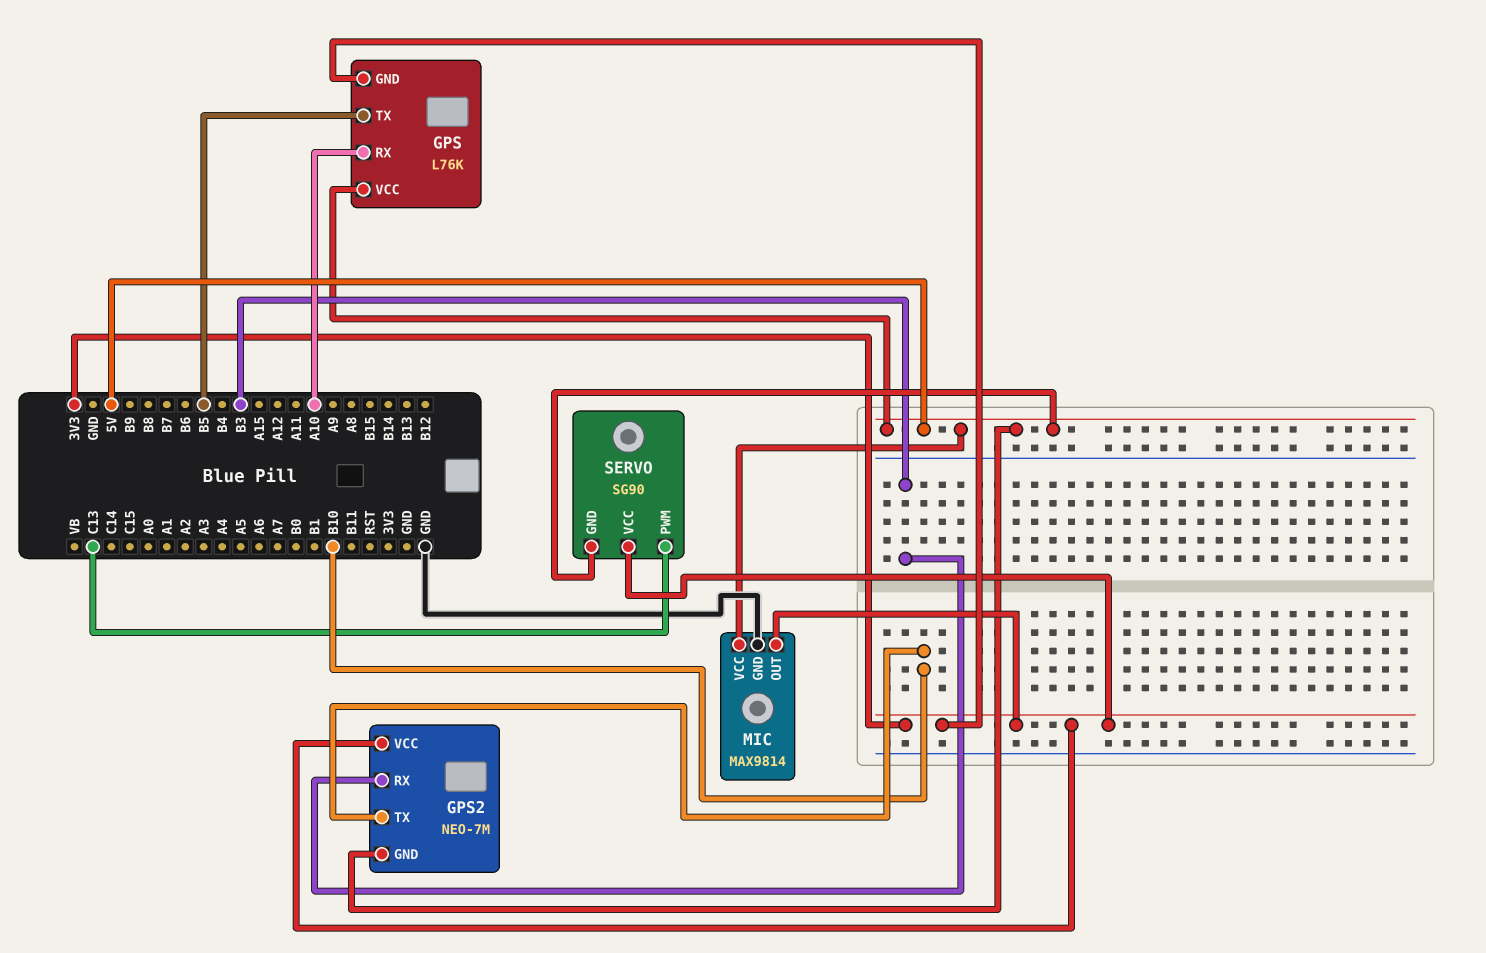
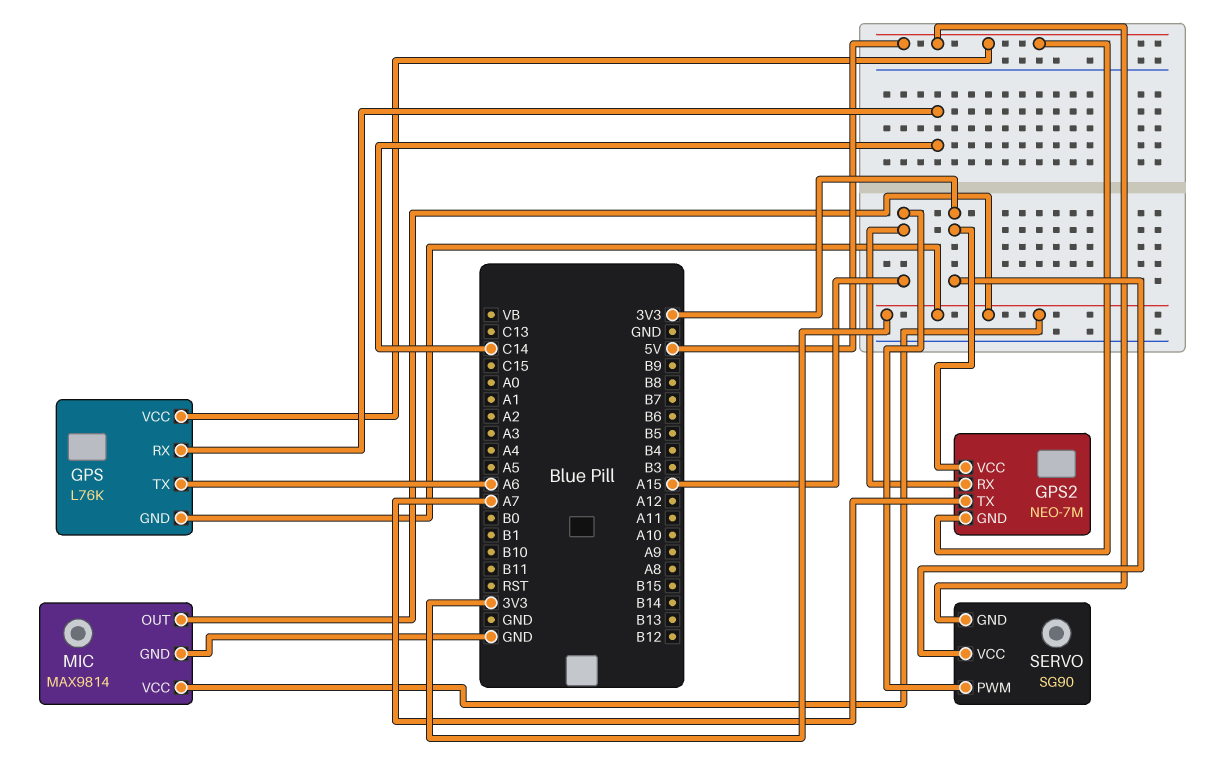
GPS pin RX: A10 -> C14
GPS pin TX: B5 -> A6
GPS2 pin RX: B3 -> A15
GPS2 pin TX: B10 -> A7
MIC pin VCC: 5V -> 3V3
SERVO pin PWM: C13 -> A15

